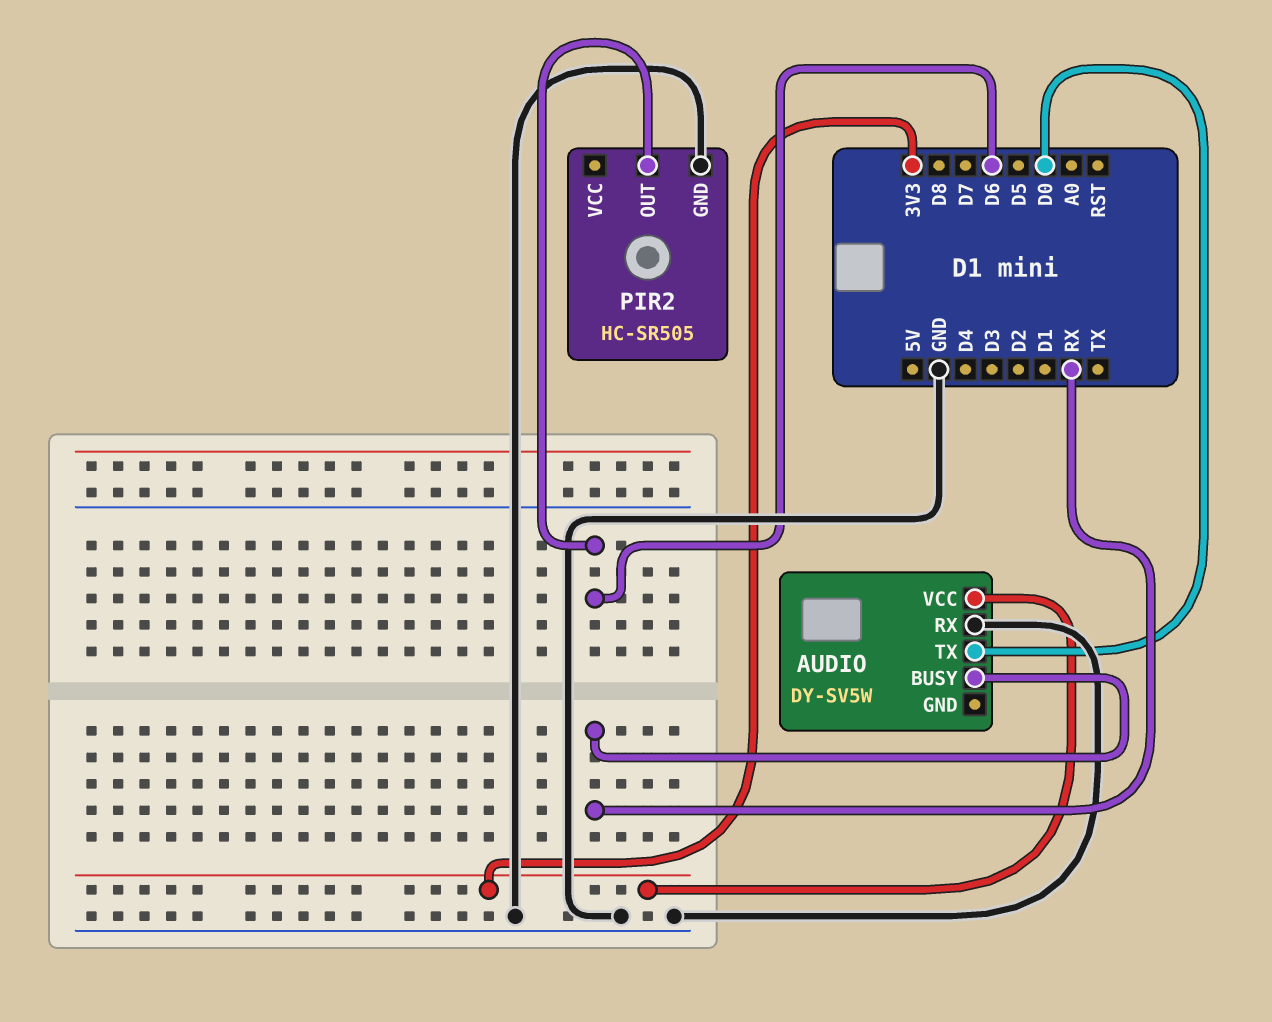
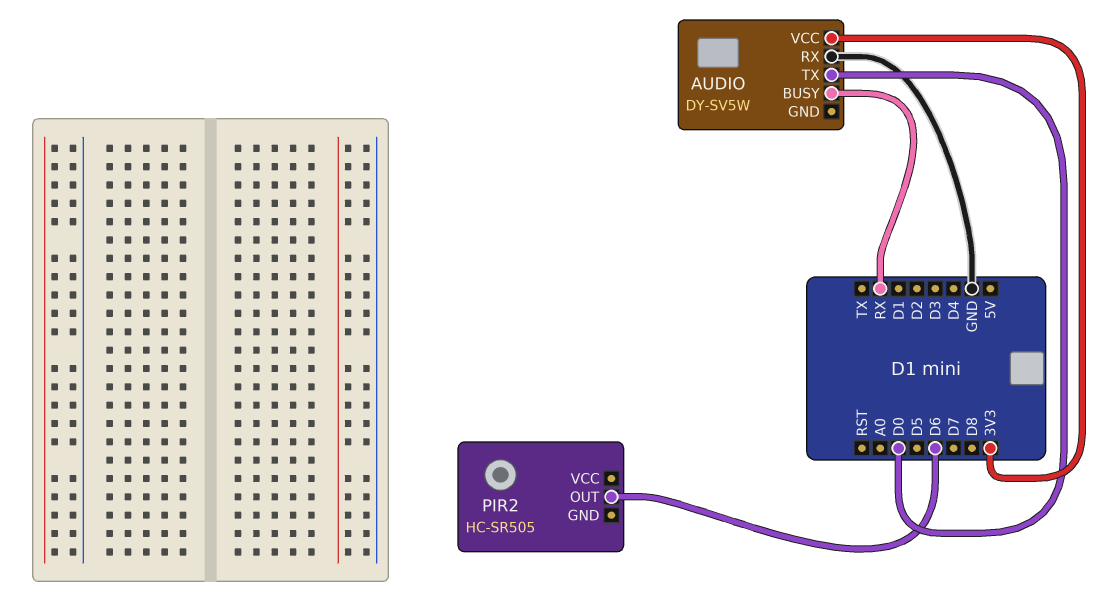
PIR2 pin GND: GND -> none

